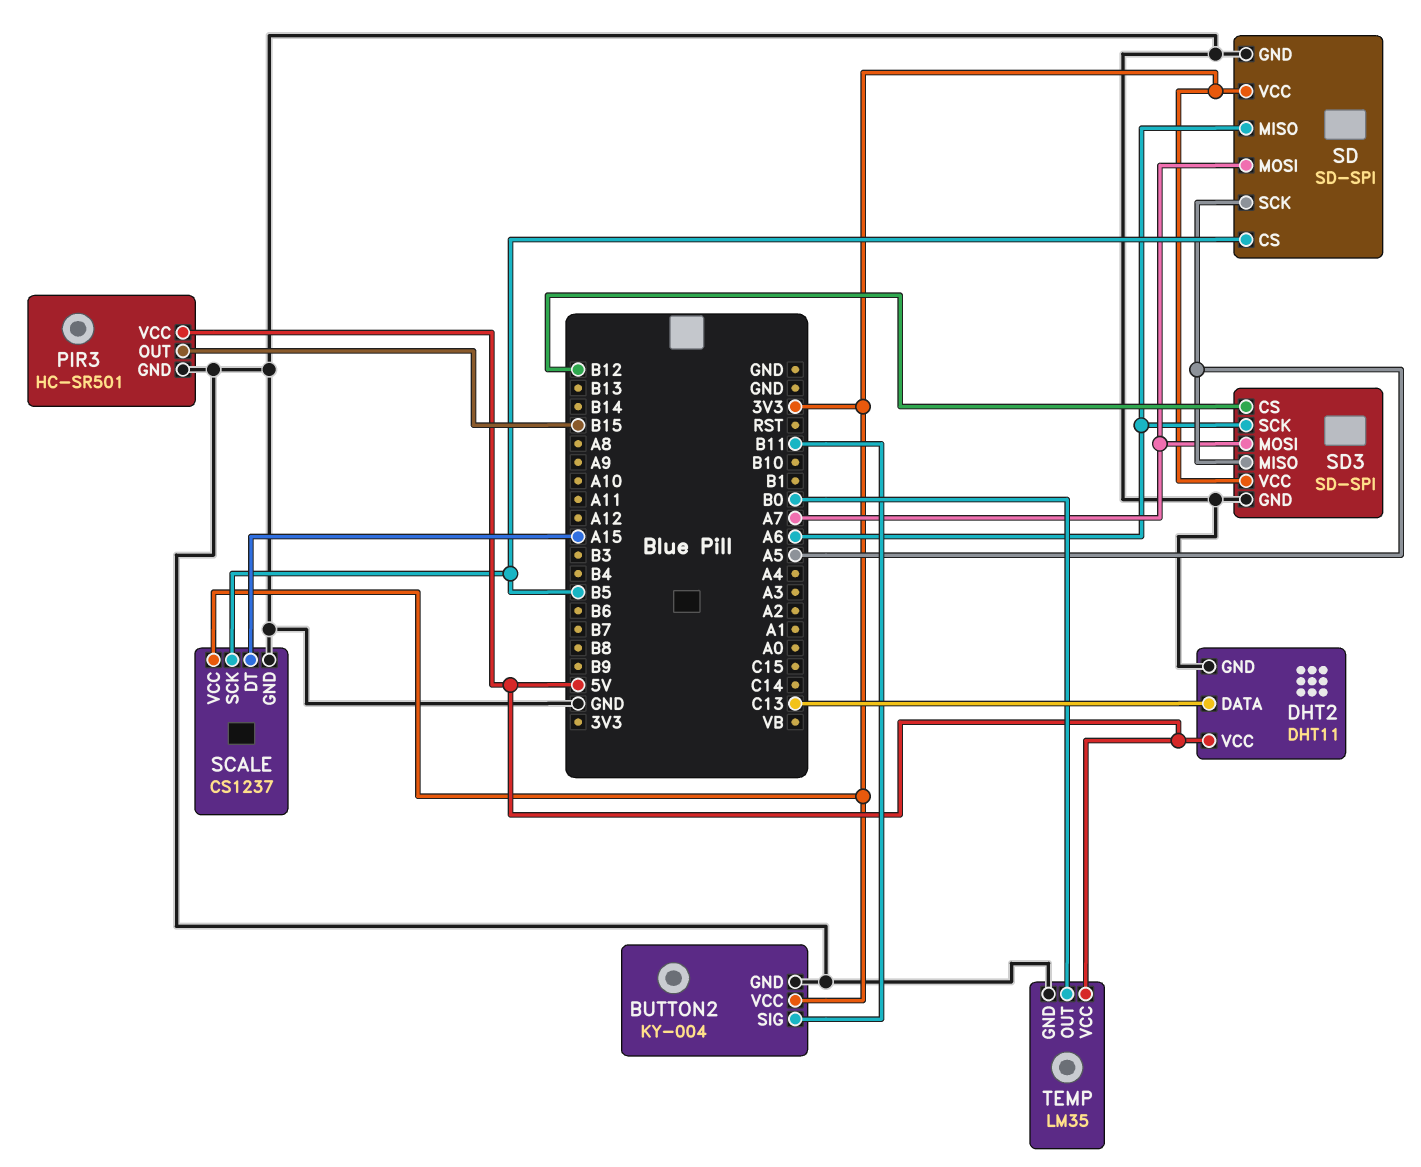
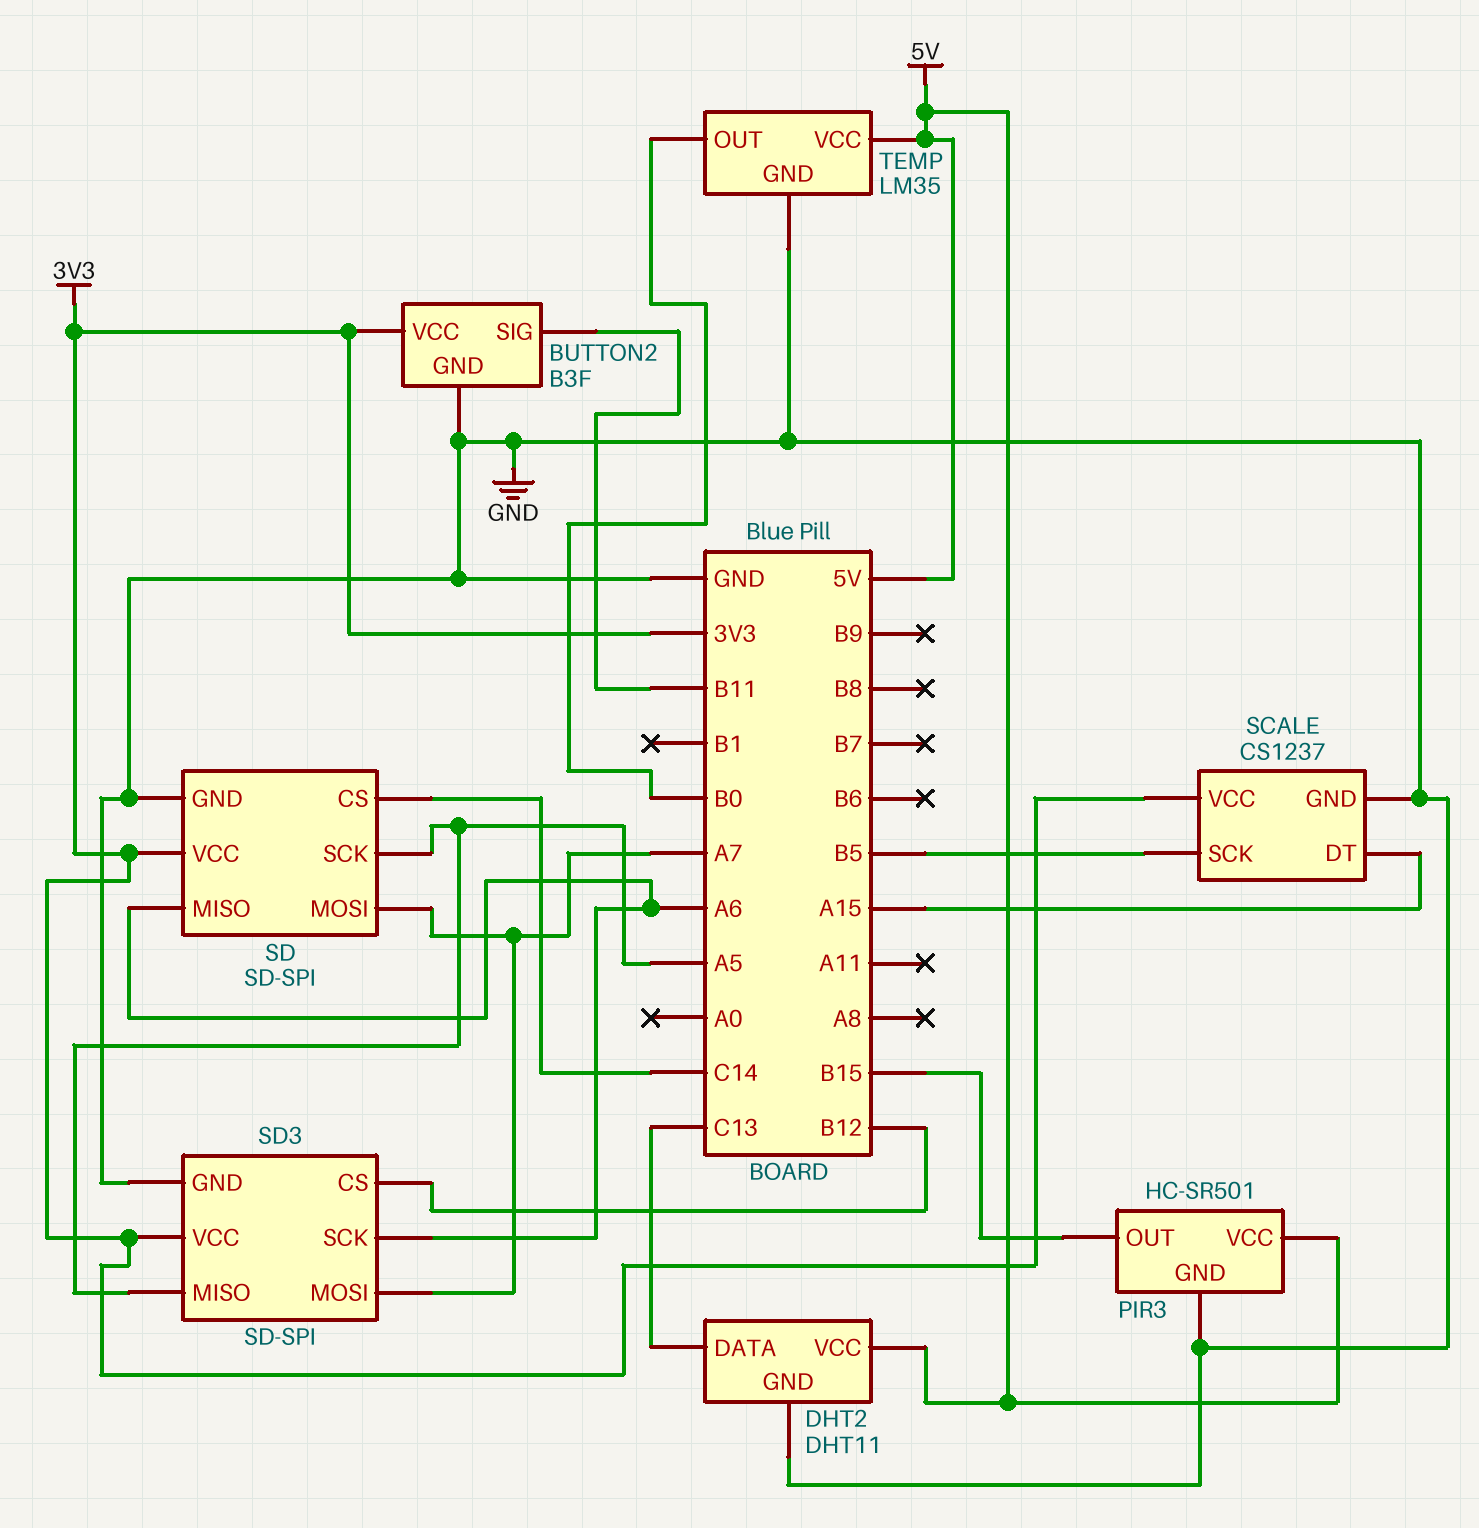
BUTTON2: KY-004 -> B3F
SD pin CS: B5 -> C14

